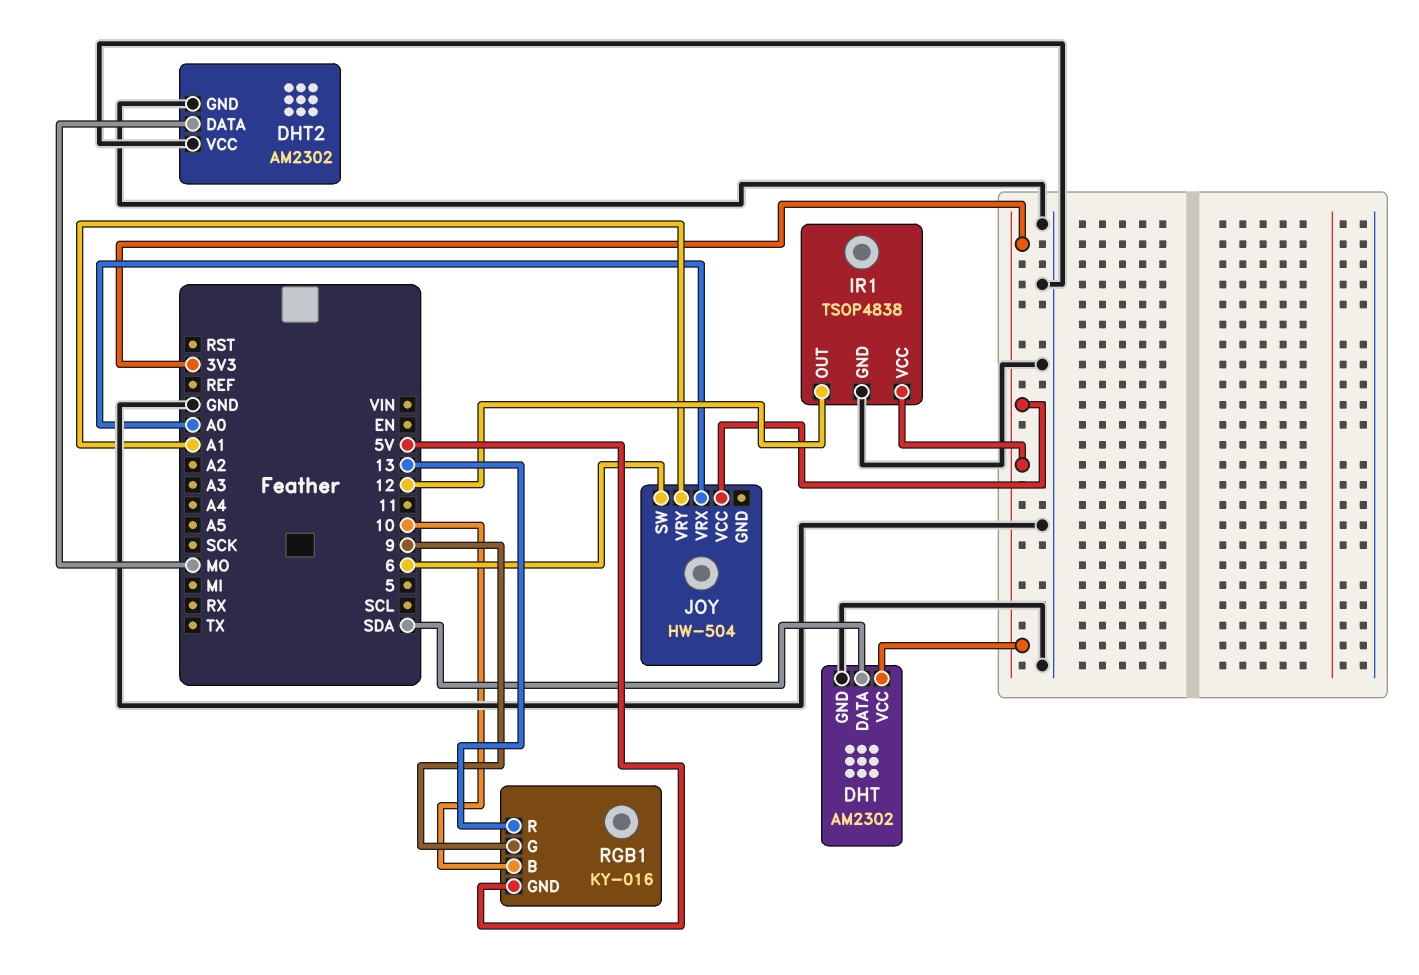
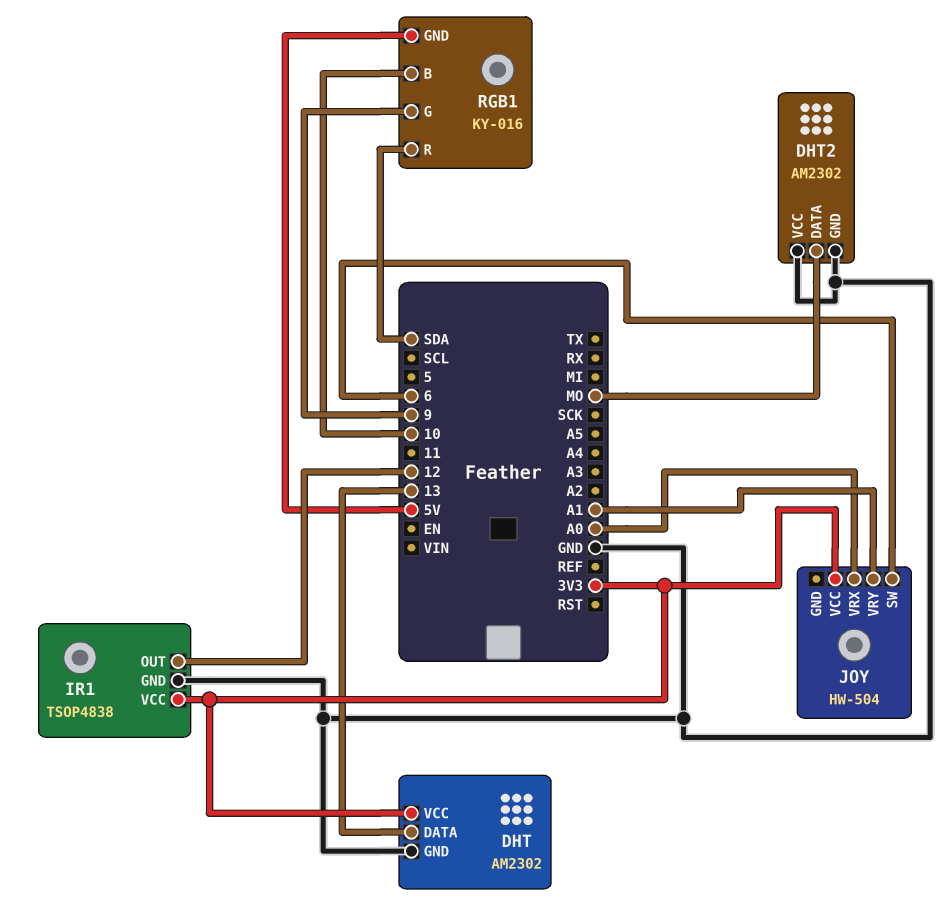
DHT pin DATA: SDA -> 13
RGB1 pin R: 13 -> SDA

